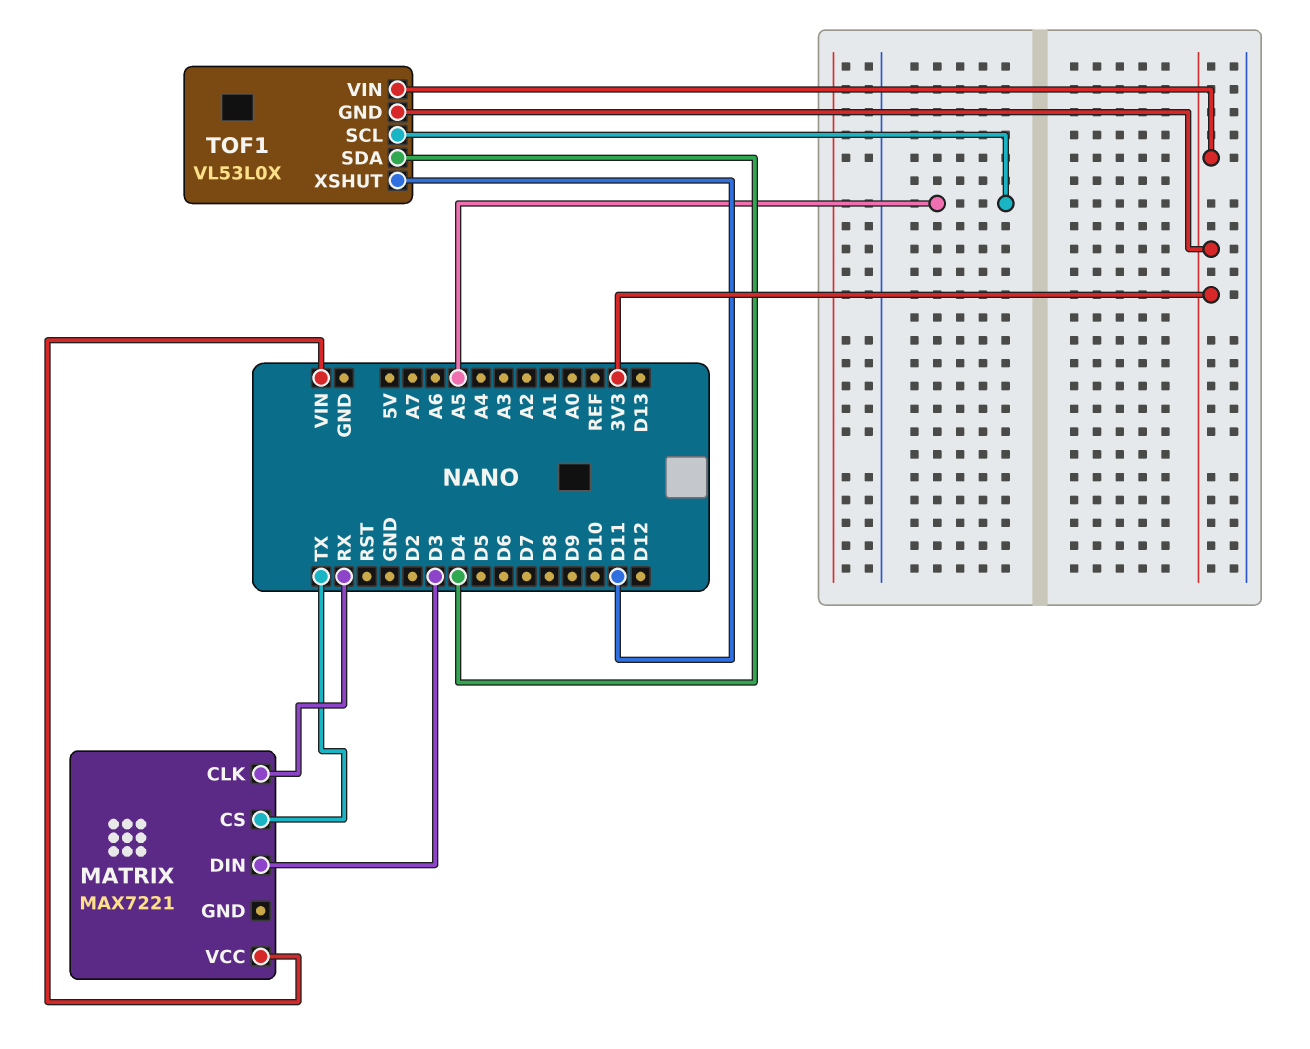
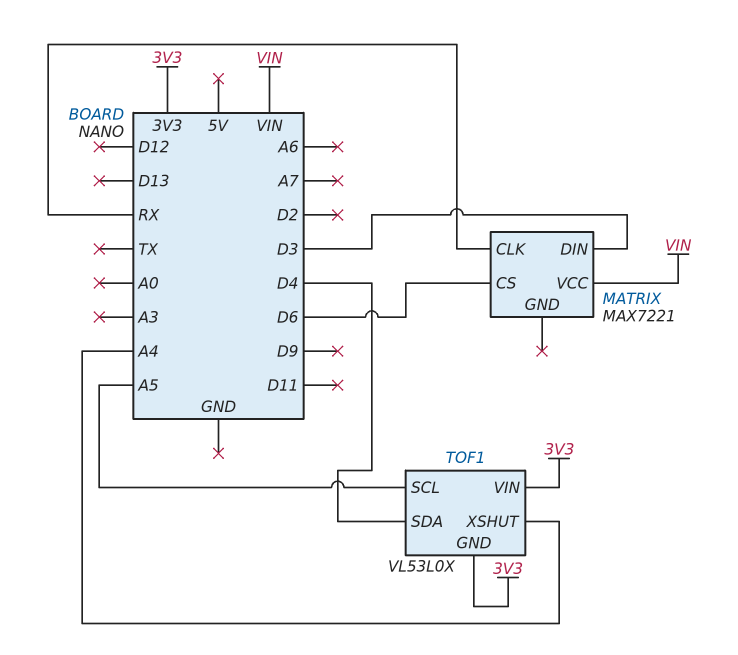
MATRIX pin CS: TX -> D6
TOF1 pin XSHUT: D11 -> A4

